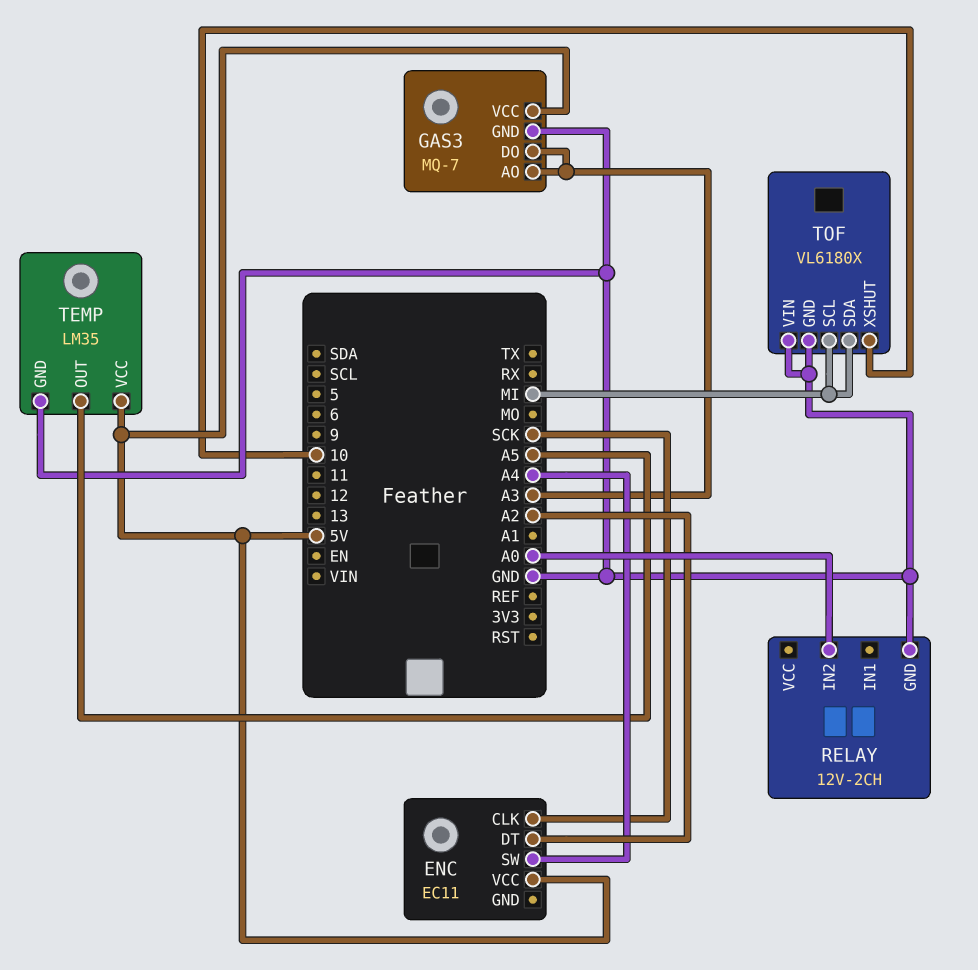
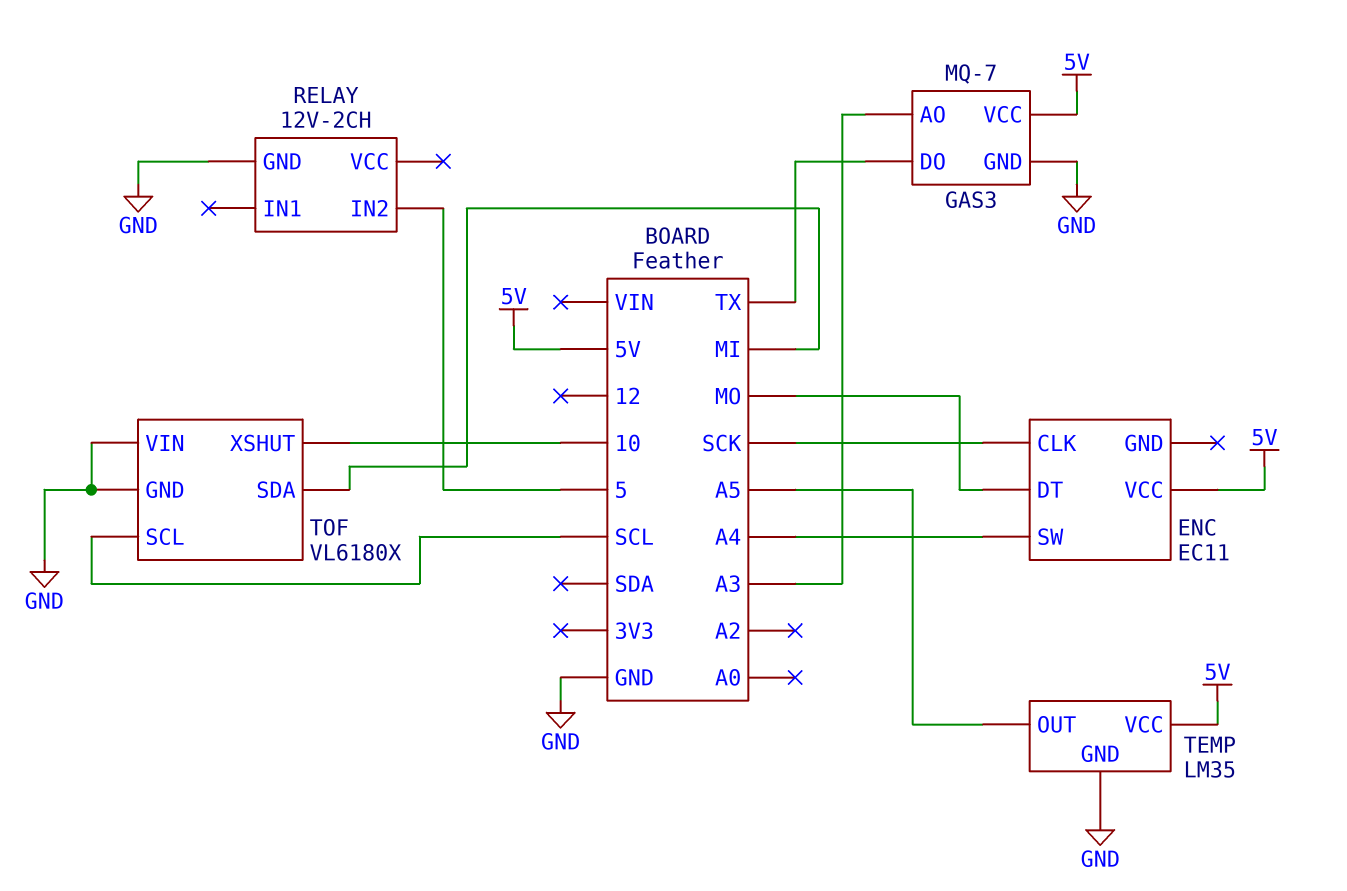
ENC pin DT: A2 -> MO
GAS3 pin DO: A3 -> TX
RELAY pin IN2: A0 -> 5
TOF pin SCL: MI -> SCL

